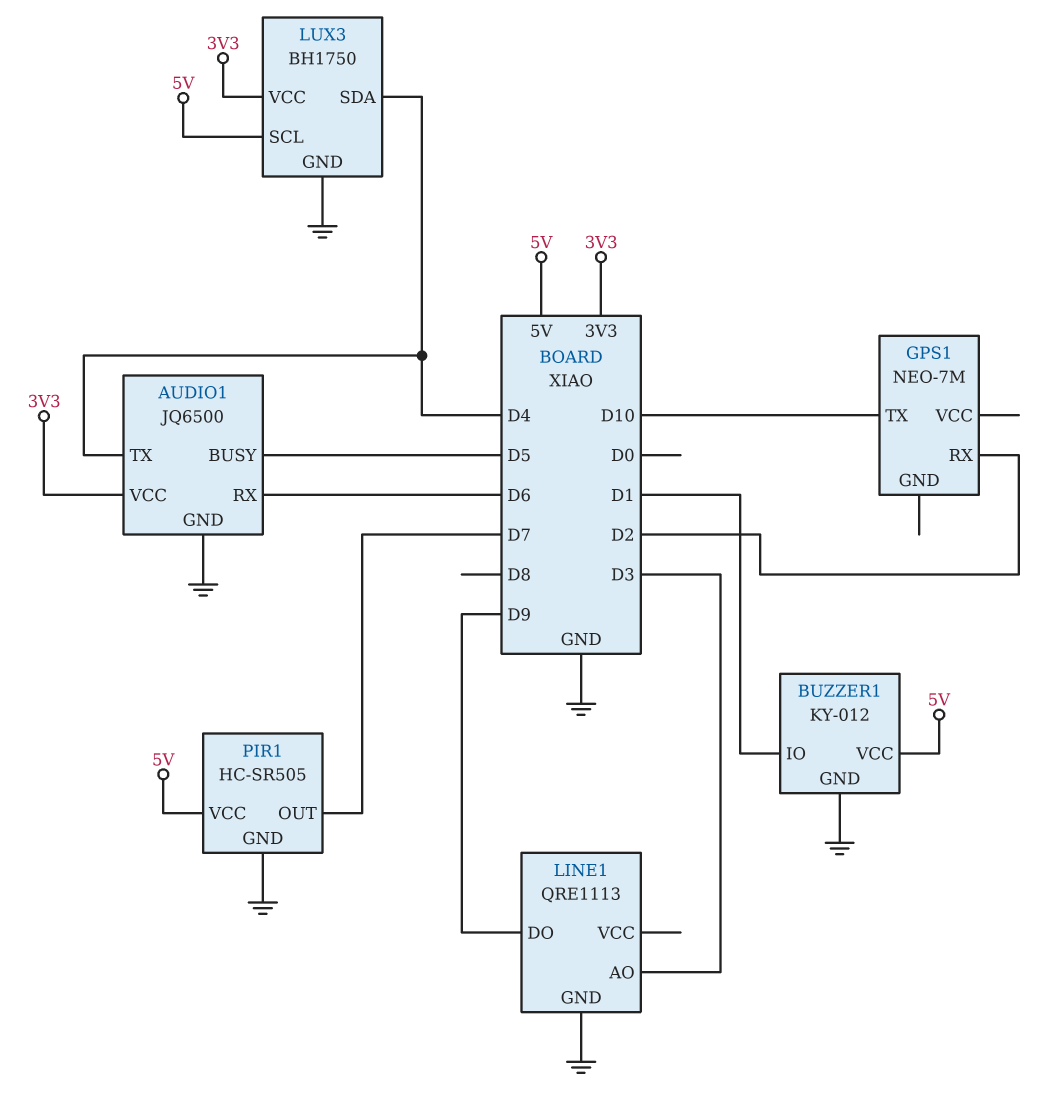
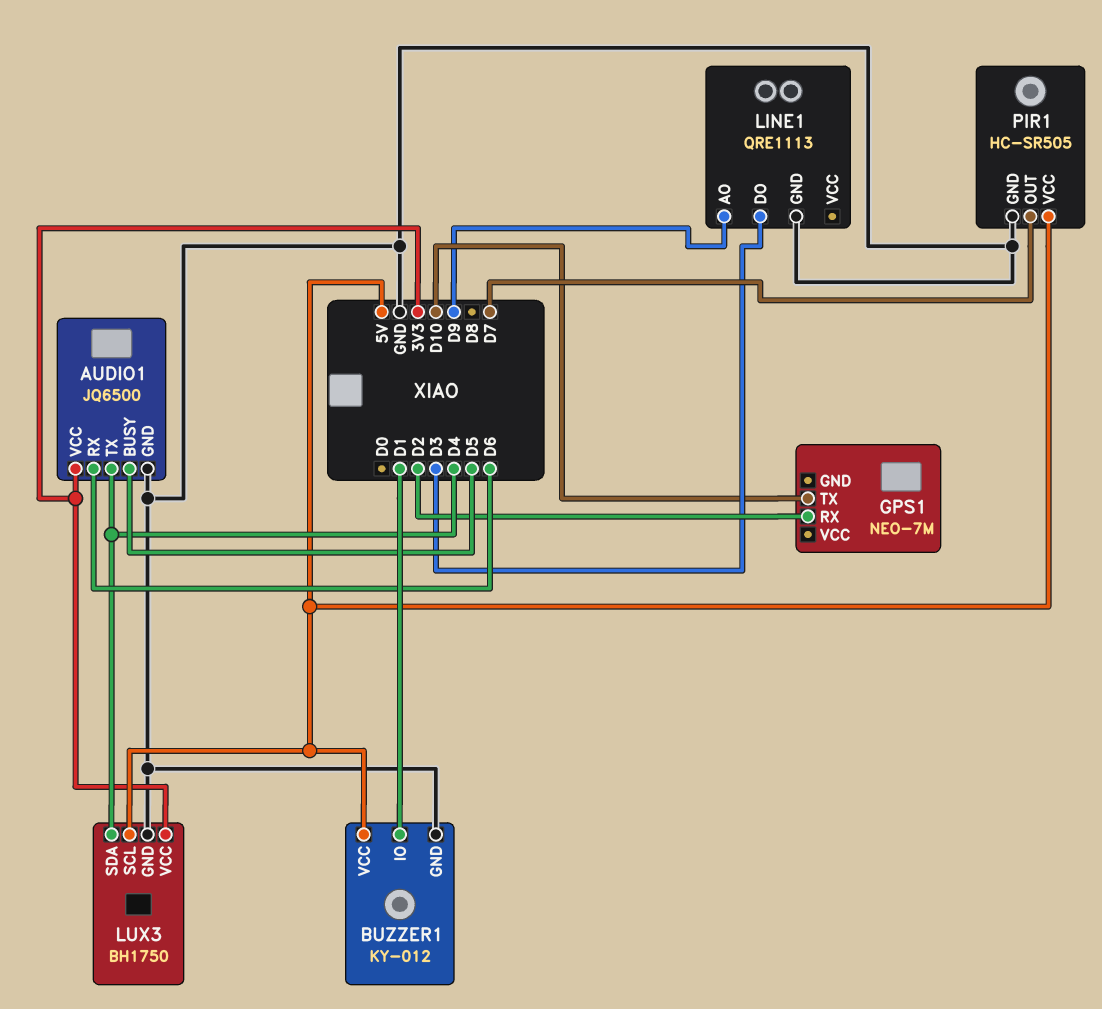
LINE1 pin AO: D3 -> D9
LINE1 pin DO: D9 -> D3

